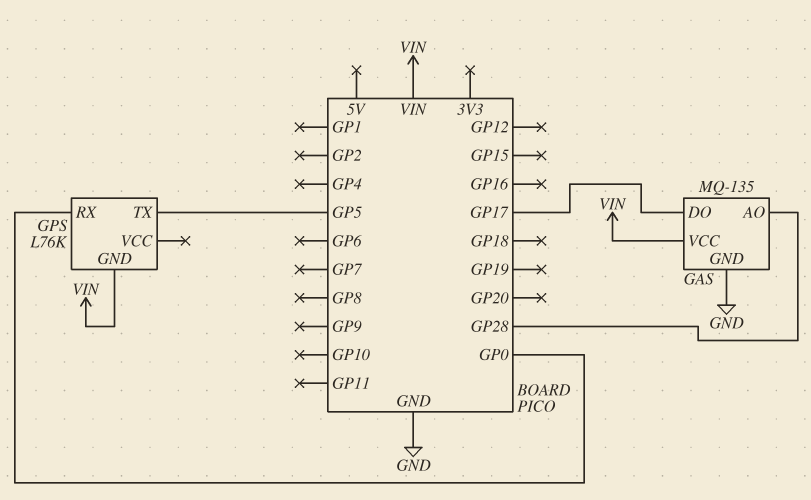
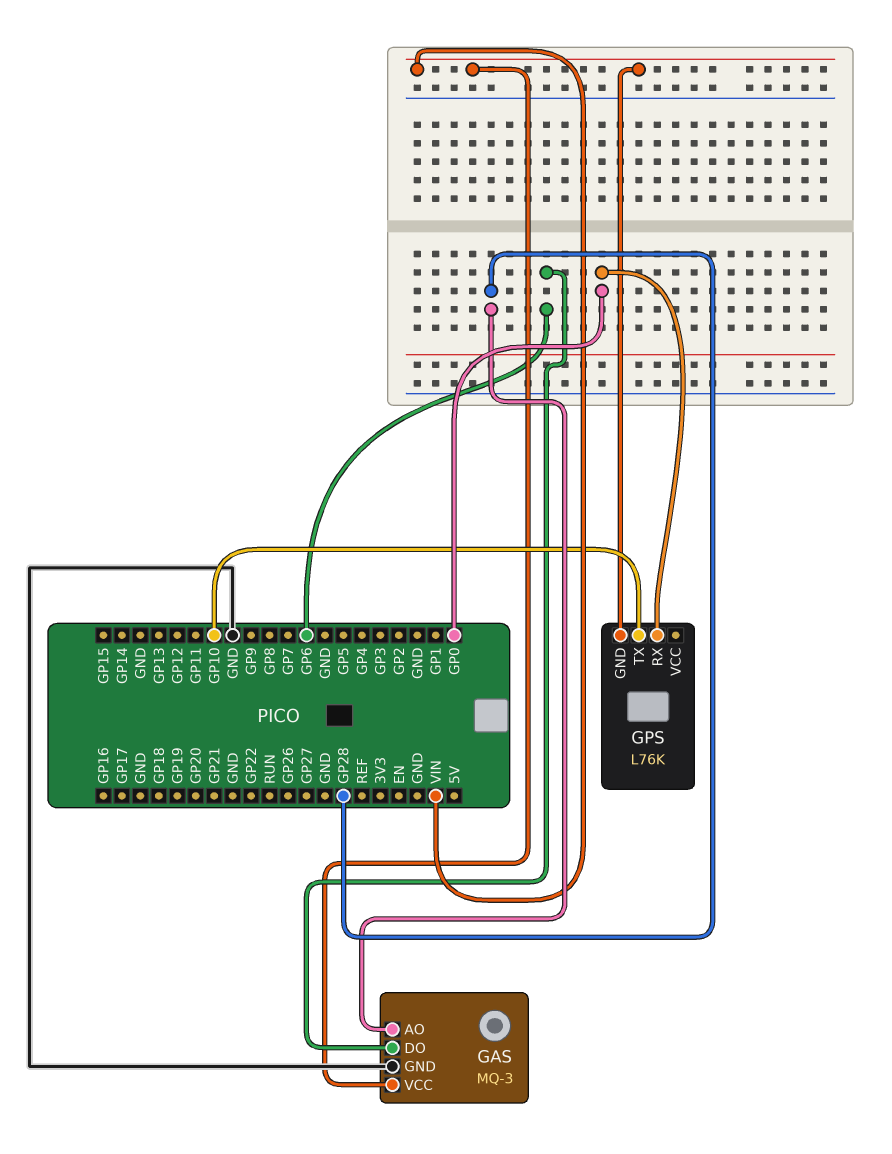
GAS: MQ-135 -> MQ-3
GAS pin DO: GP17 -> GP6
GPS pin TX: GP5 -> GP10

